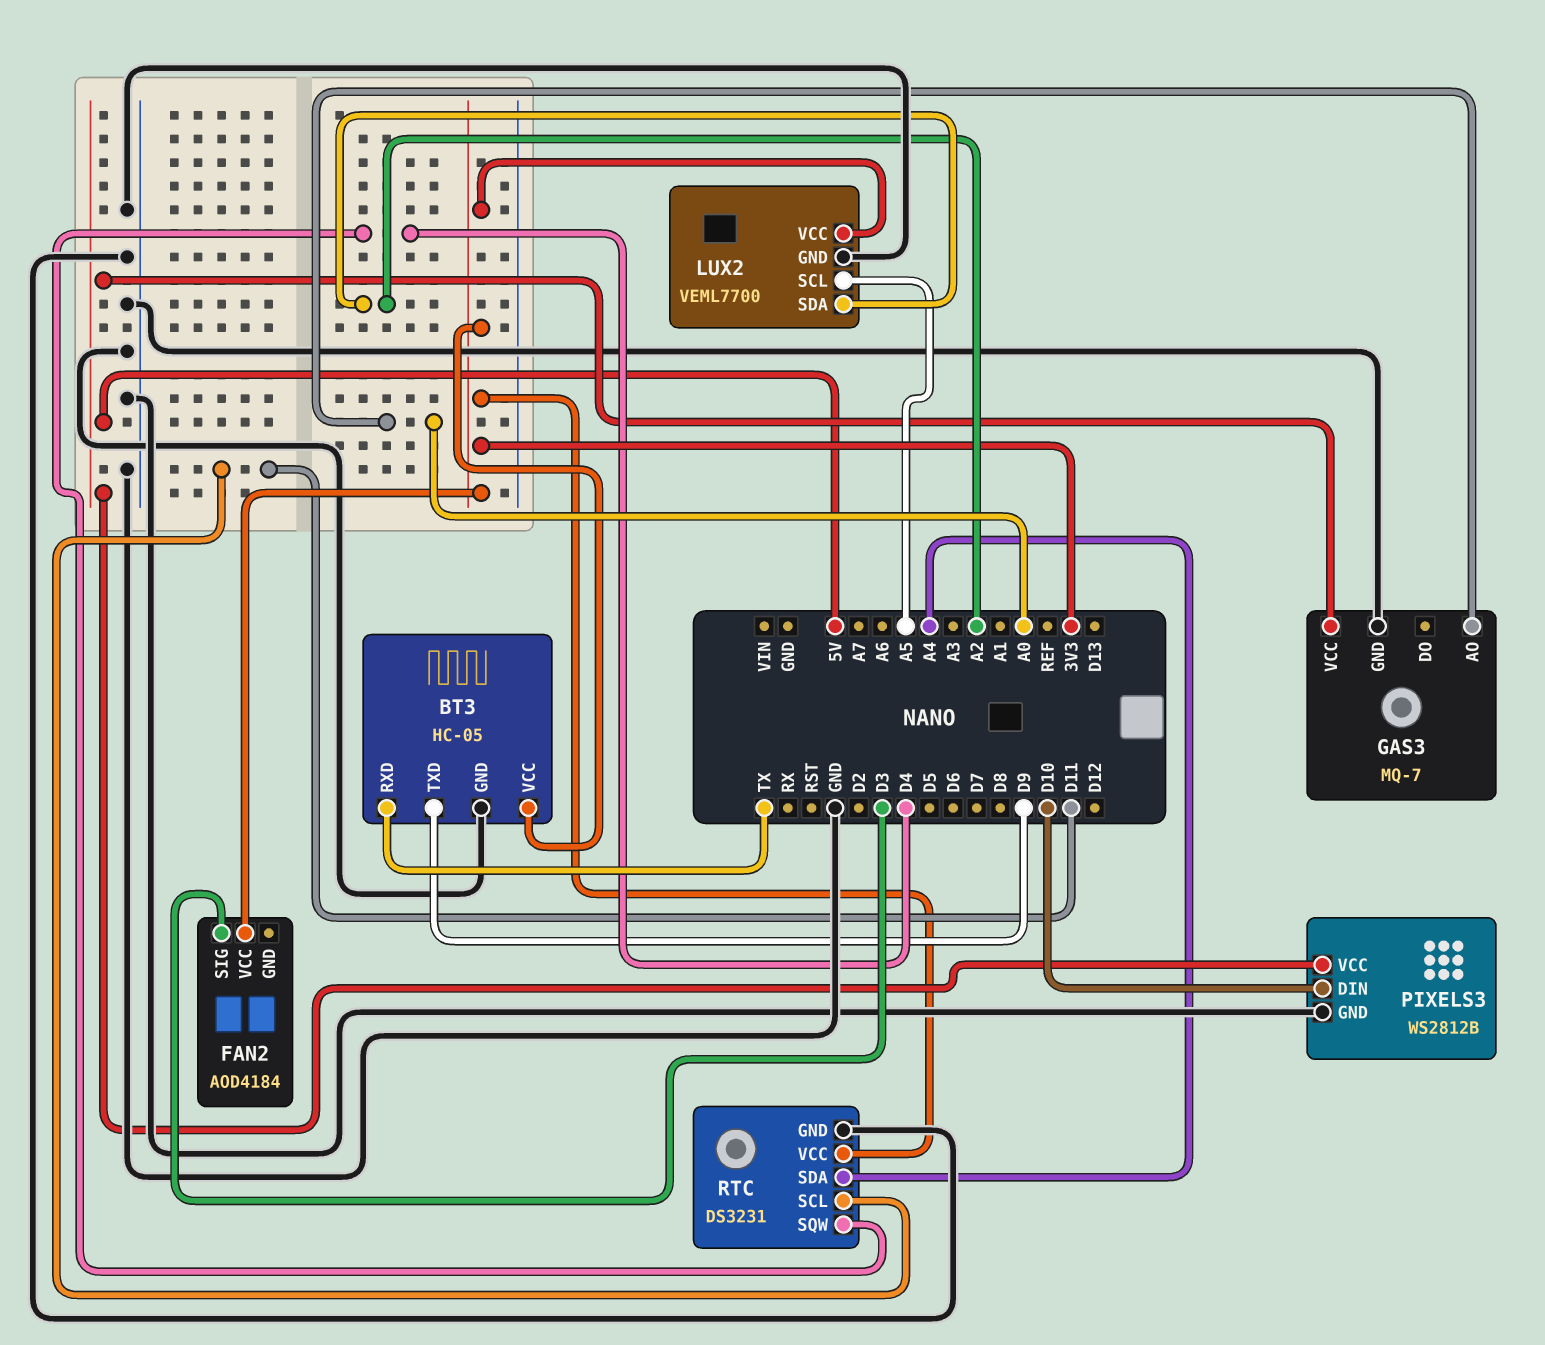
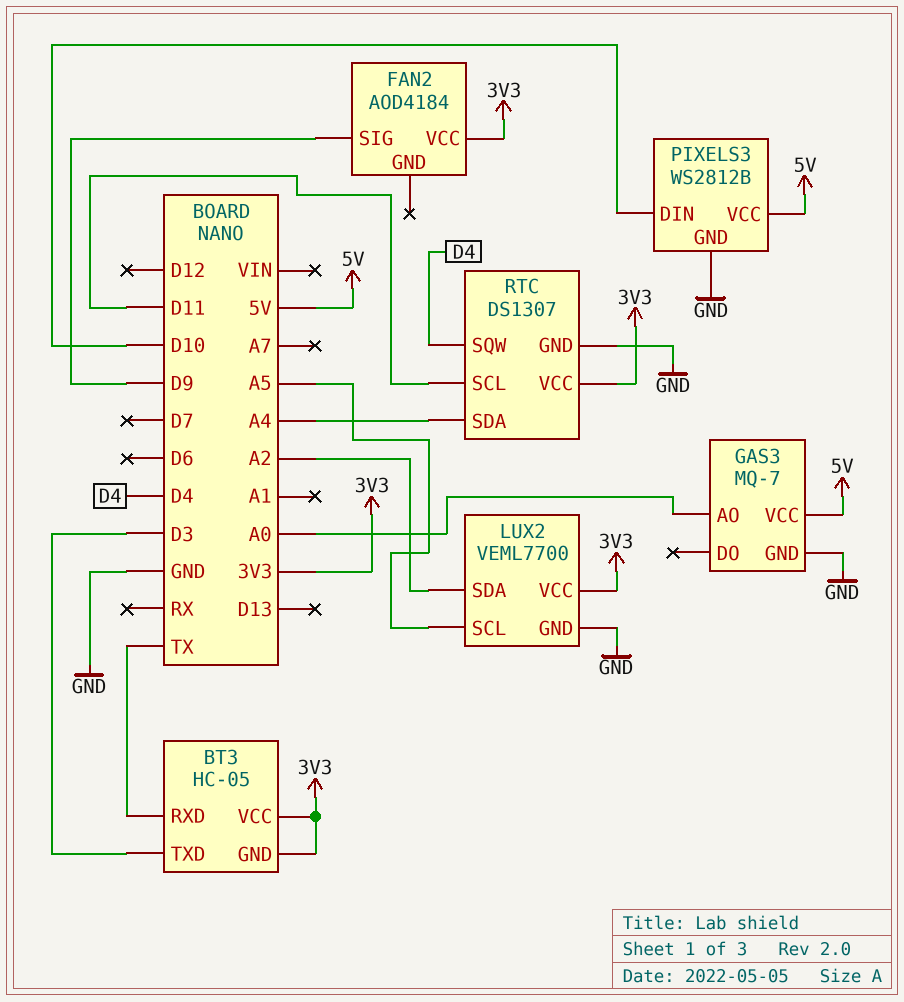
BT3 pin GND: GND -> 3V3
BT3 pin TXD: D9 -> D3
FAN2 pin SIG: D3 -> D9
RTC: DS3231 -> DS1307

